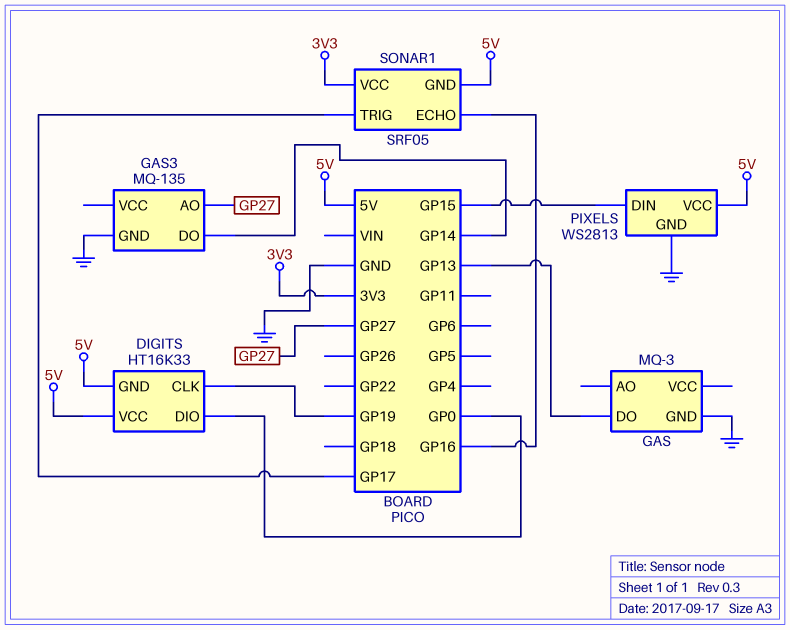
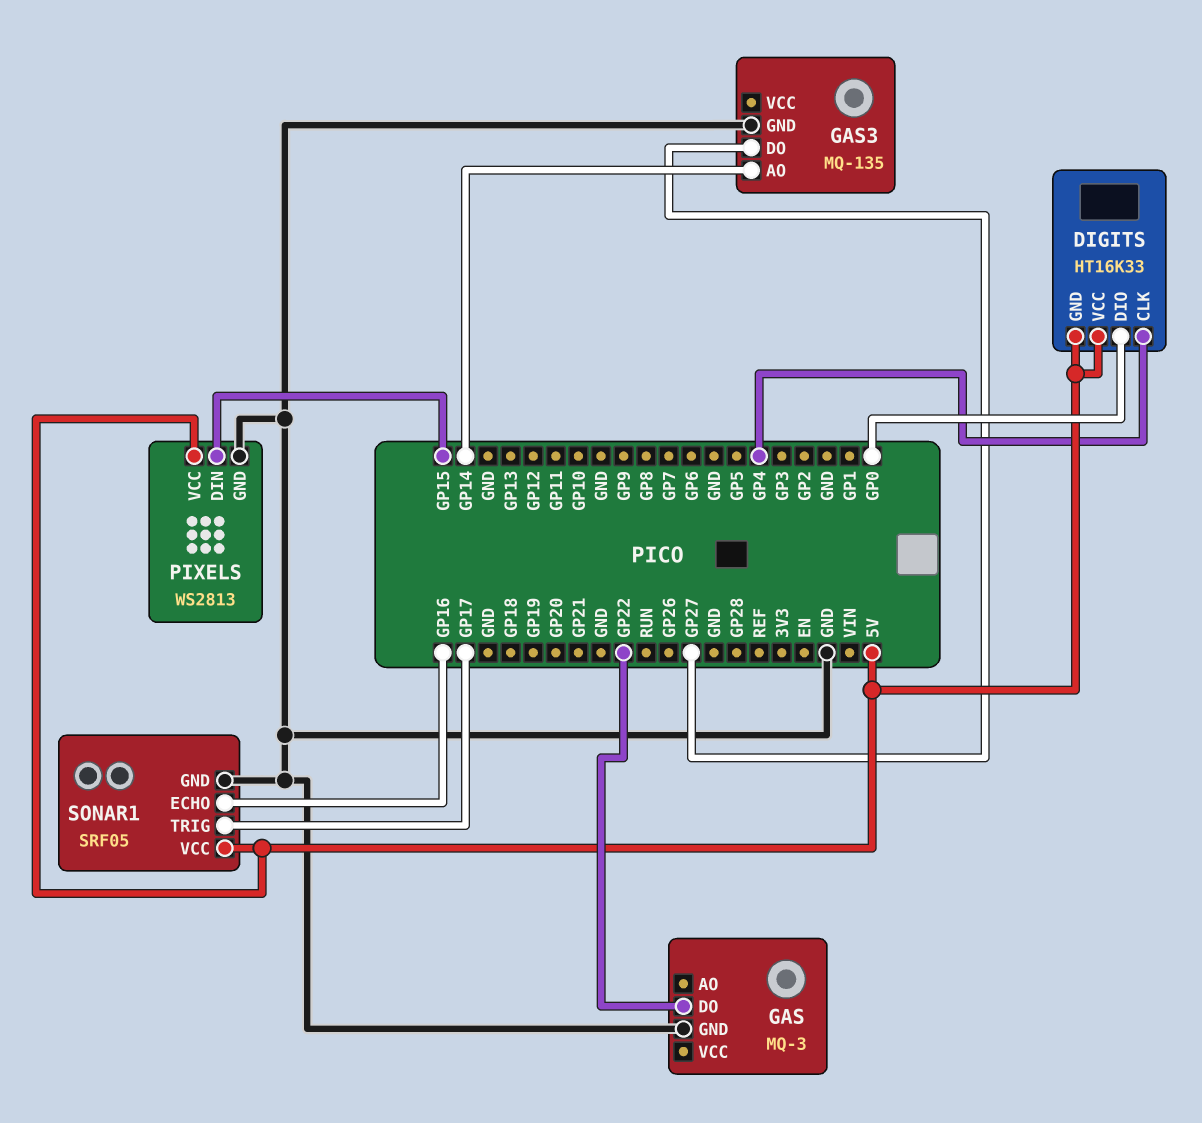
DIGITS pin CLK: GP19 -> GP4
GAS pin DO: GP13 -> GP22
GAS3 pin AO: GP27 -> GP14
GAS3 pin DO: GP14 -> GP27
SONAR1 pin GND: 5V -> GND
SONAR1 pin VCC: 3V3 -> 5V

